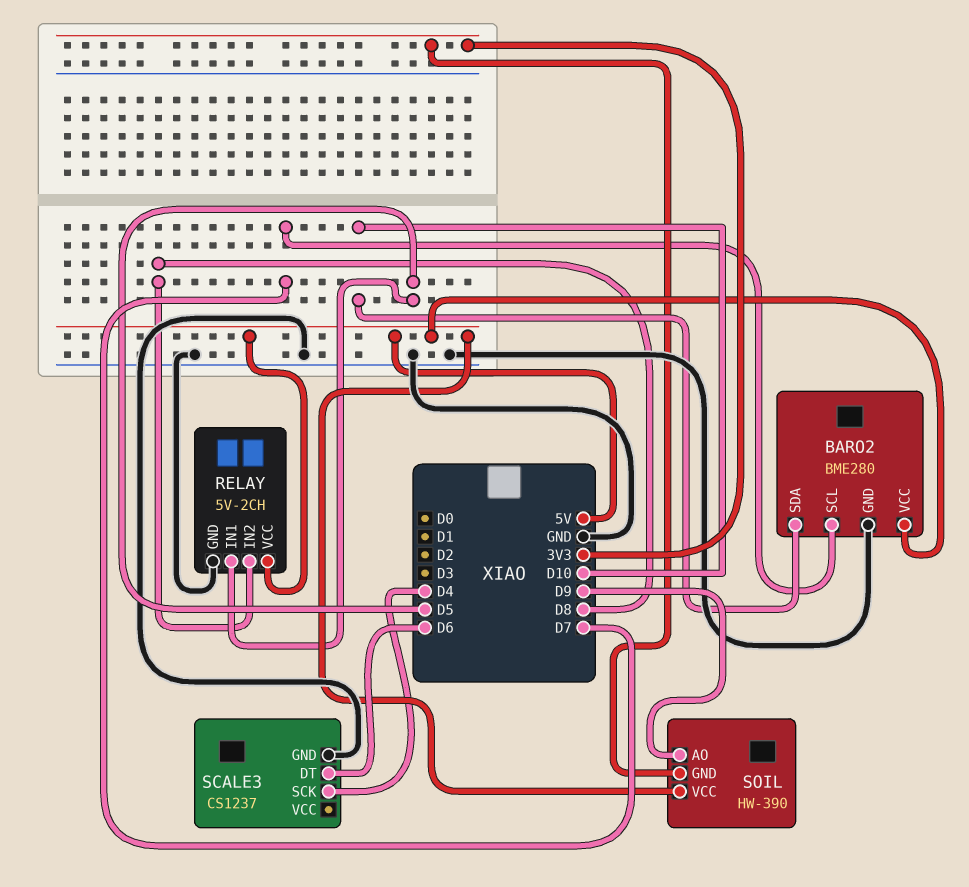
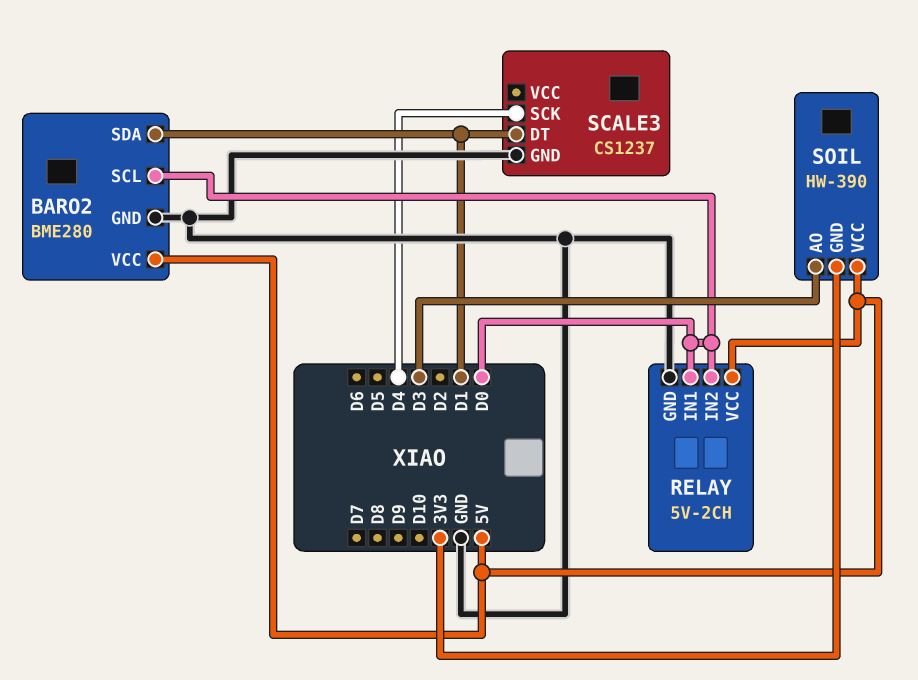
BARO2 pin SCL: D7 -> D0
BARO2 pin SDA: D10 -> D1
RELAY pin IN1: D5 -> D0
RELAY pin IN2: D8 -> D0
SCALE3 pin DT: D6 -> D1
SOIL pin AO: D9 -> D3

